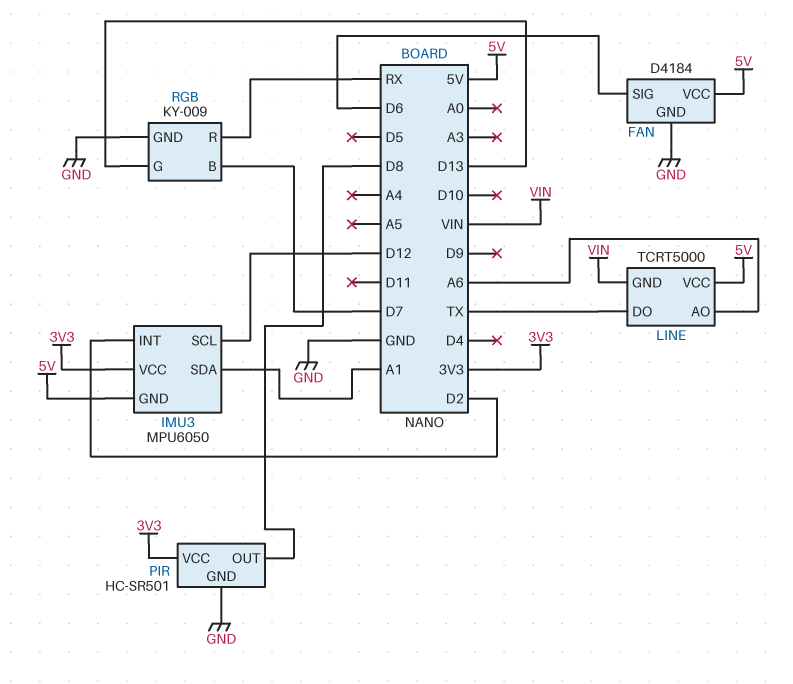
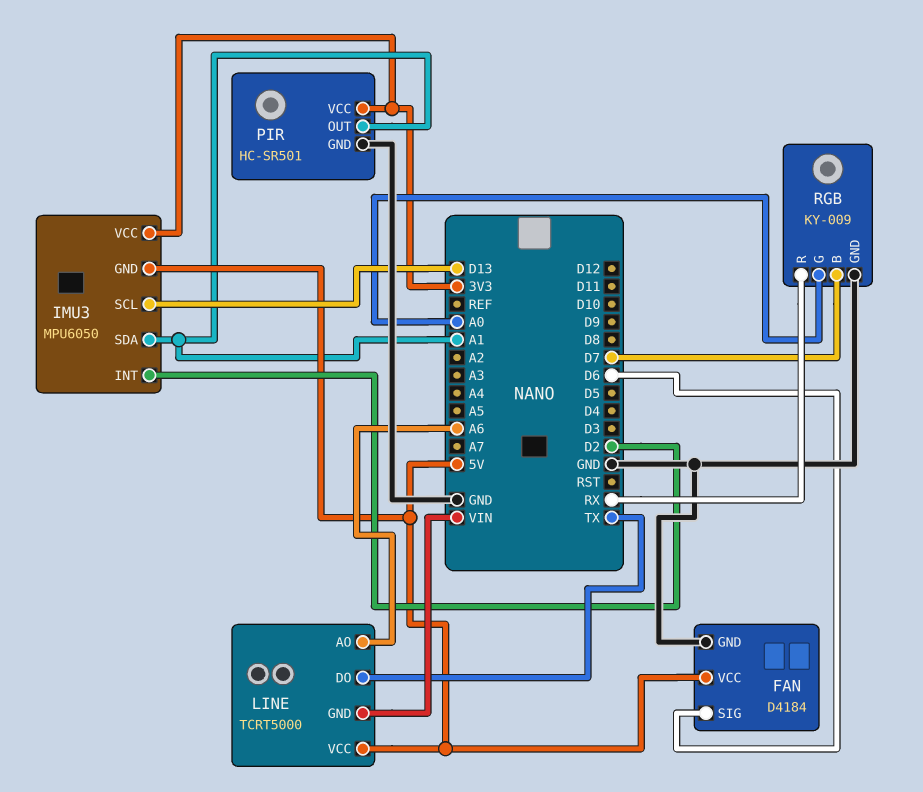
IMU3 pin SCL: D12 -> D13
PIR pin OUT: D8 -> A1
RGB pin G: D13 -> A0

